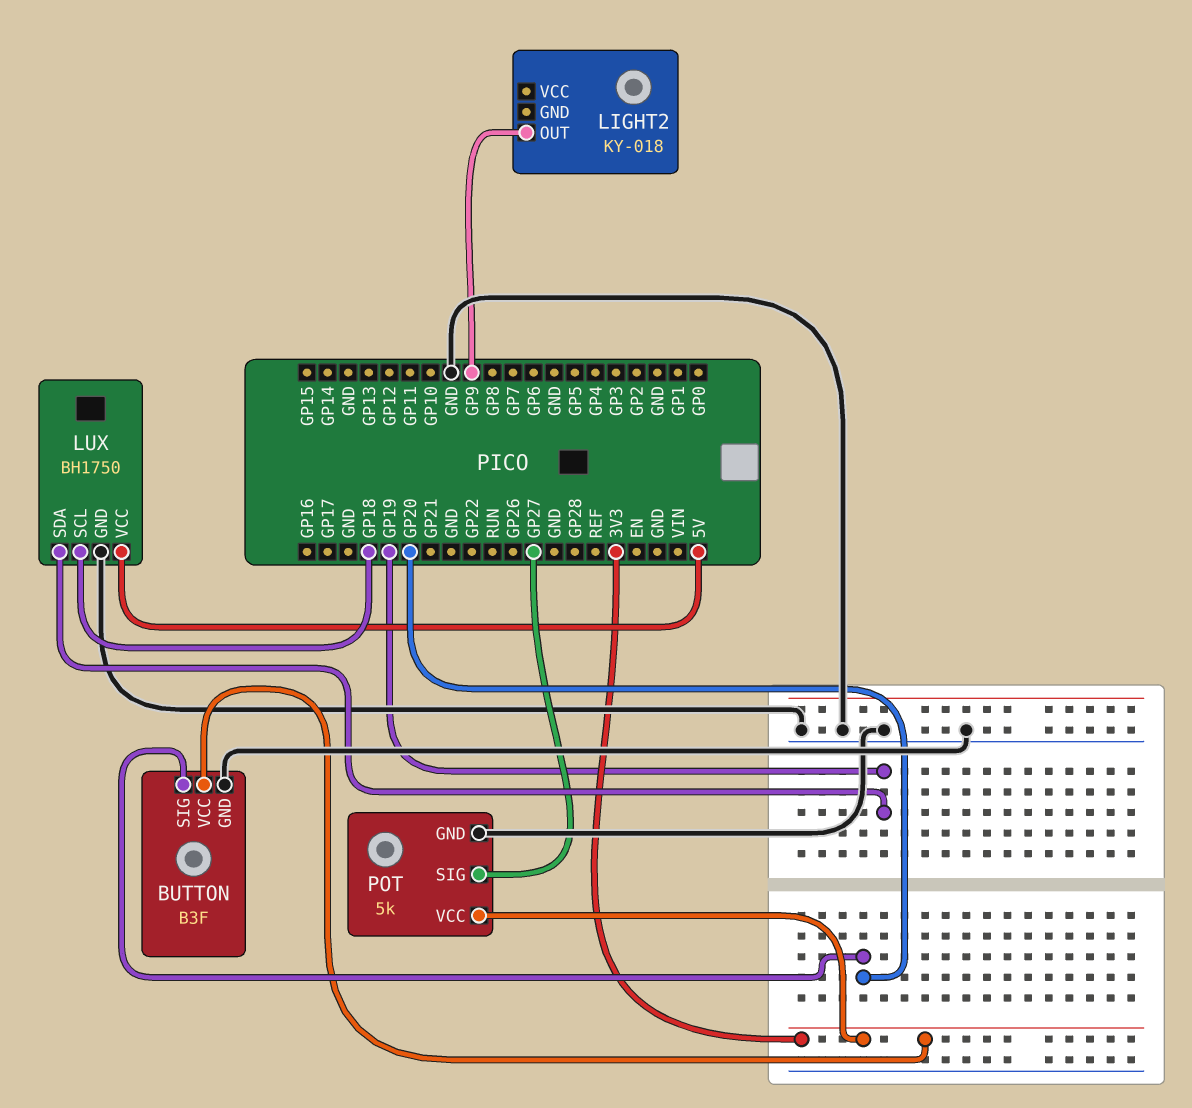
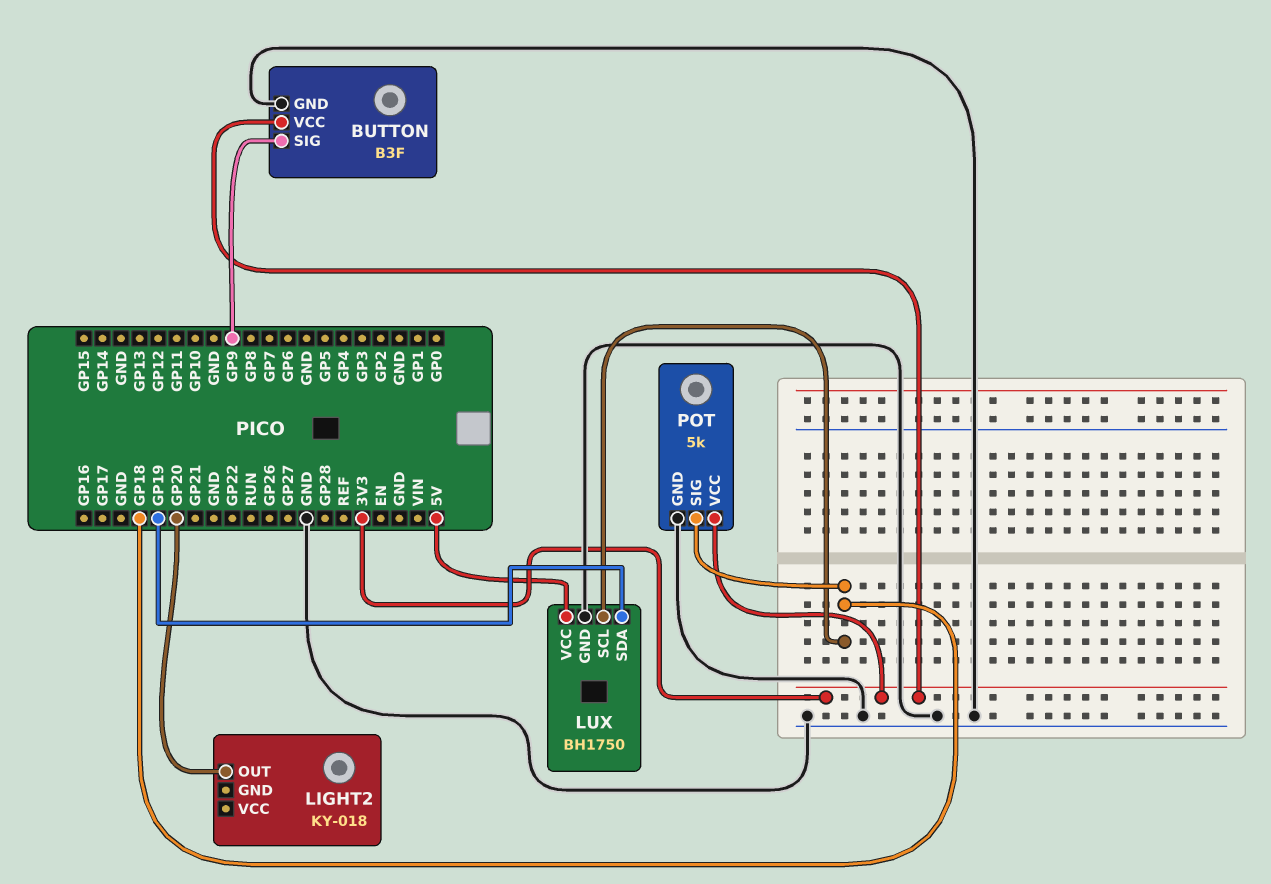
BUTTON pin SIG: GP20 -> GP9
LIGHT2 pin OUT: GP9 -> GP20
POT pin SIG: GP27 -> GP18

